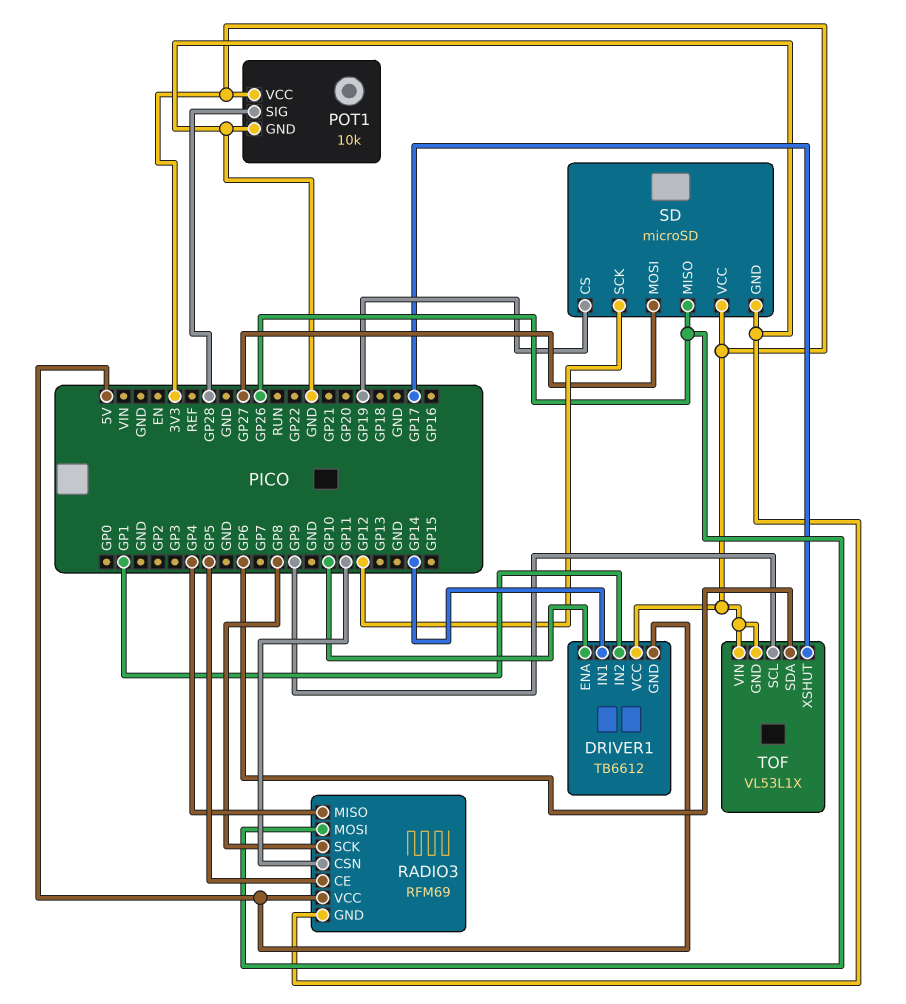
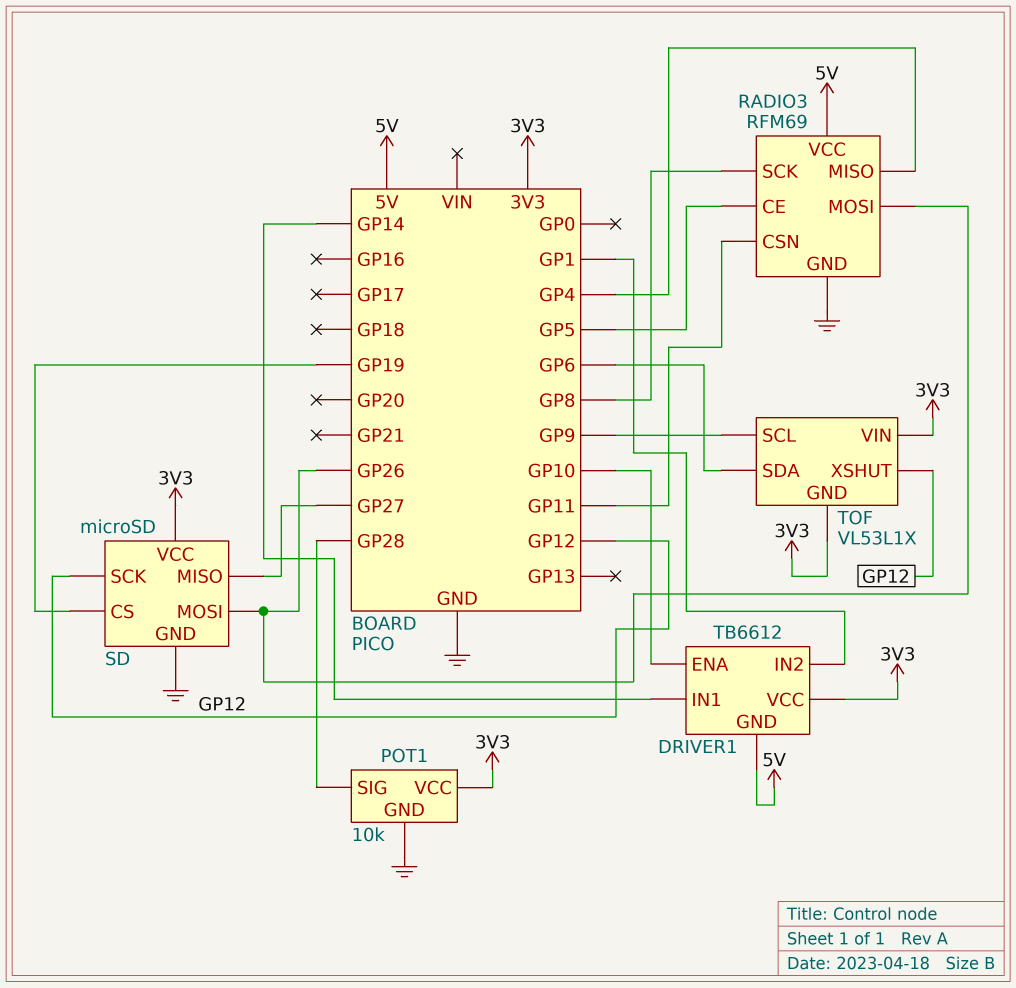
SD pin MISO: GP26 -> GP27
SD pin MOSI: GP27 -> GP26
TOF pin XSHUT: GP17 -> GP12

